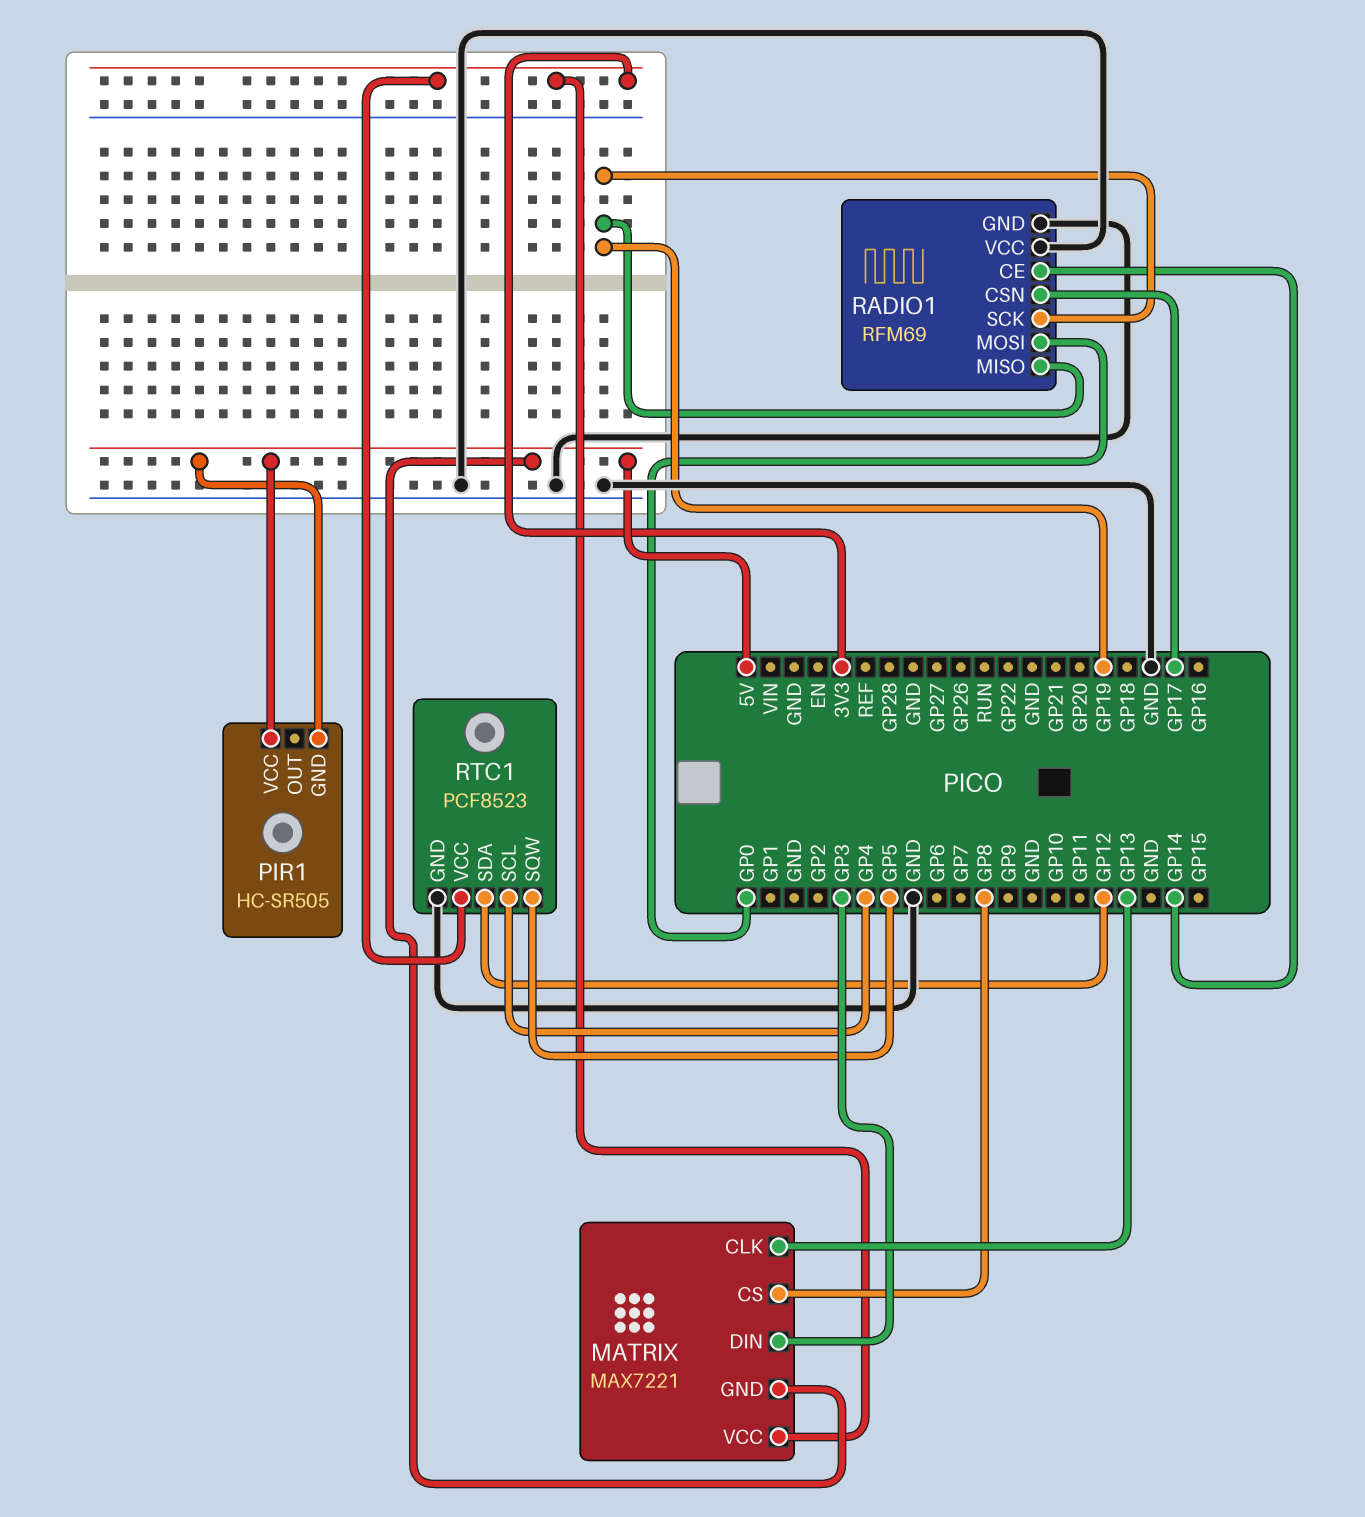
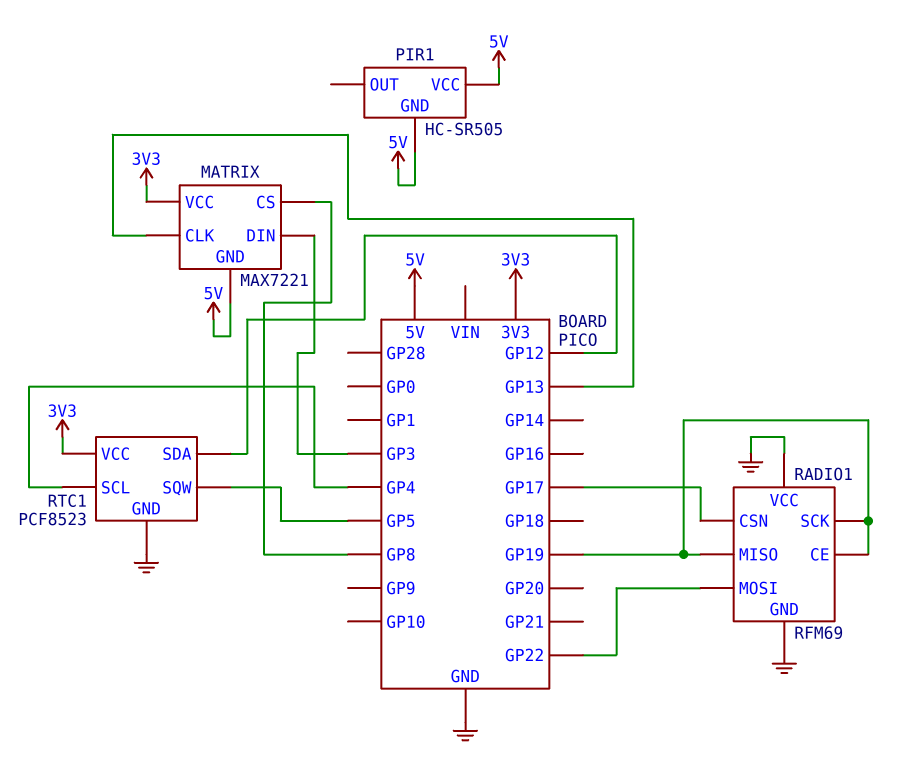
RADIO1 pin CE: GP14 -> GP19
RADIO1 pin MOSI: GP0 -> GP22

